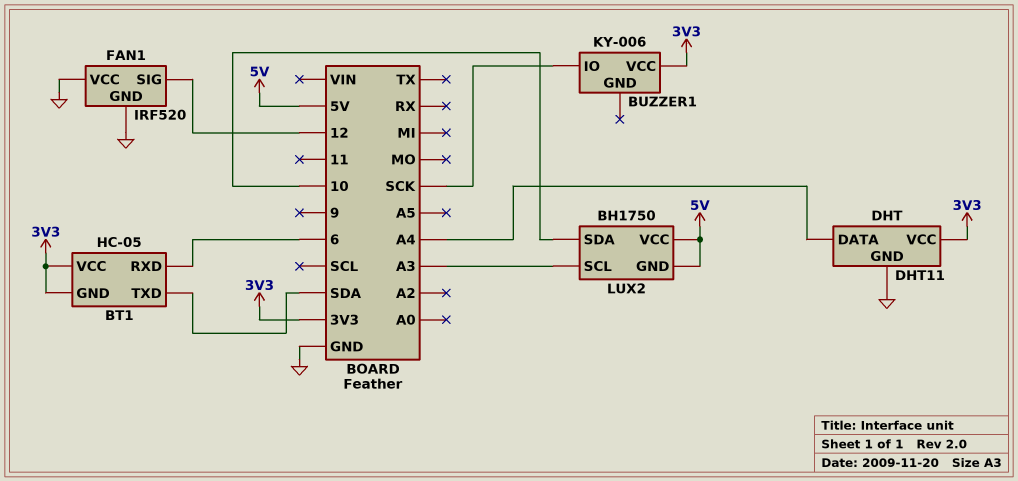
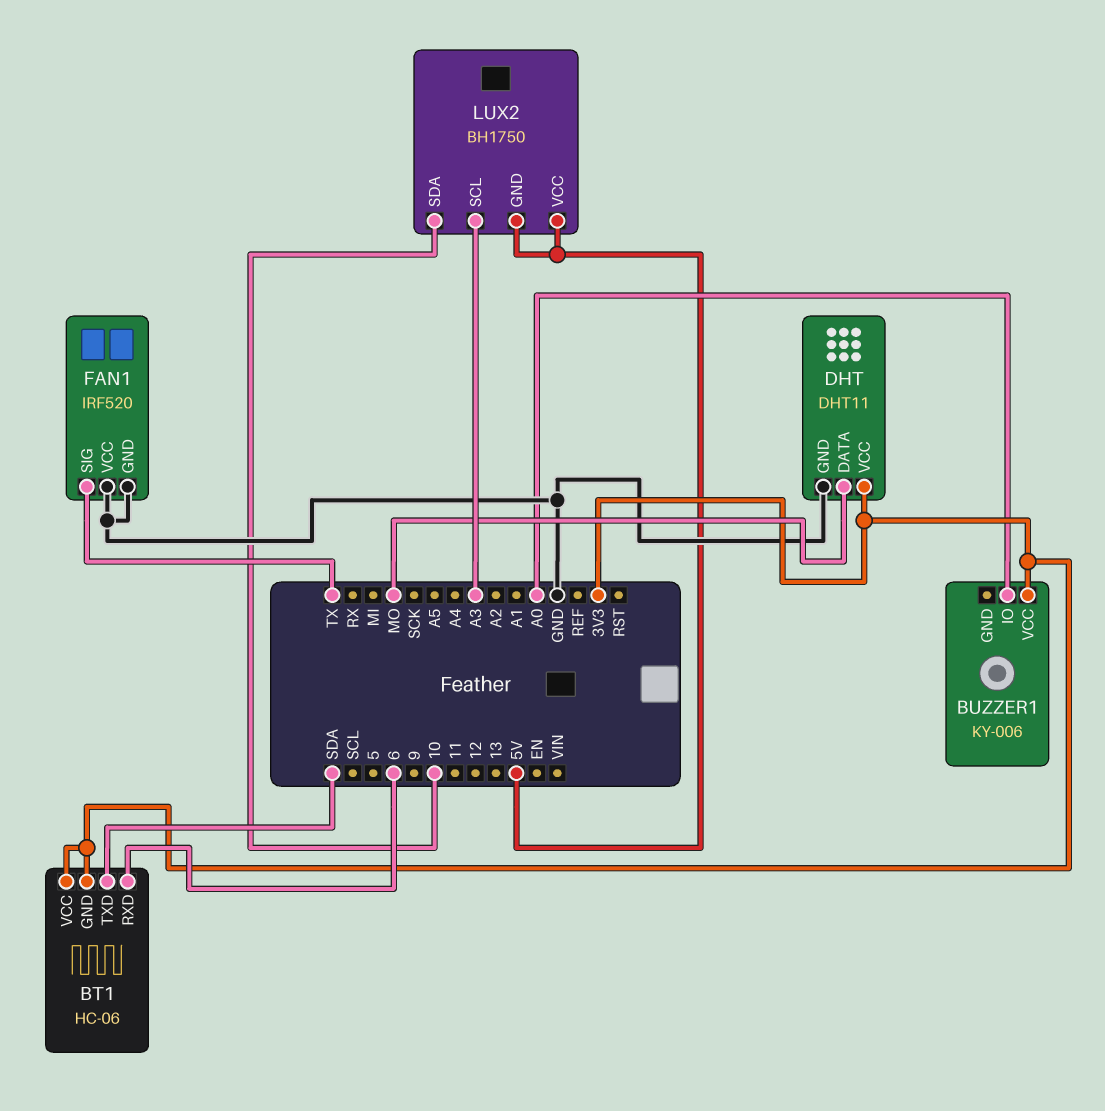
BT1: HC-05 -> HC-06
BUZZER1 pin IO: SCK -> A0
DHT pin DATA: A4 -> MO
FAN1 pin SIG: 12 -> TX

